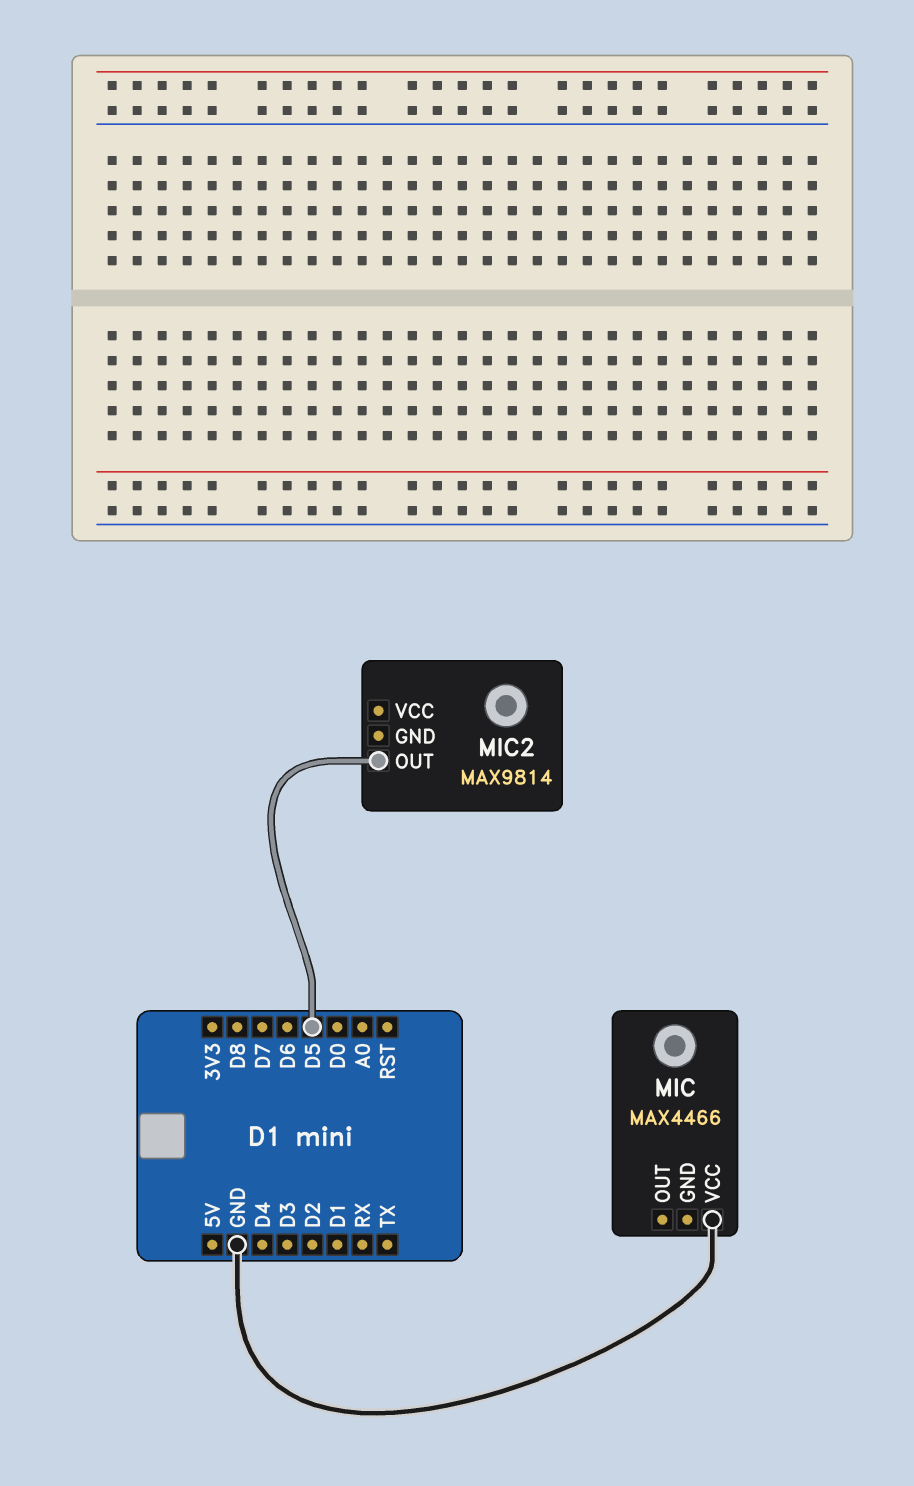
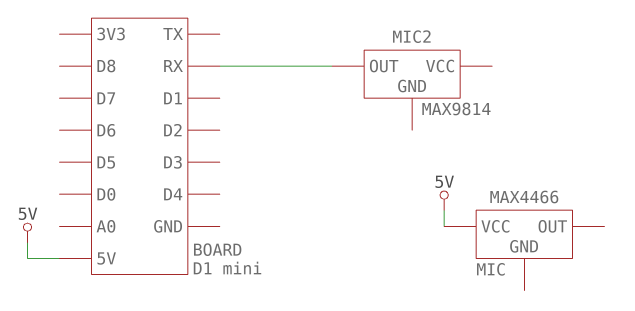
MIC pin VCC: GND -> 5V
MIC2 pin OUT: D5 -> RX

